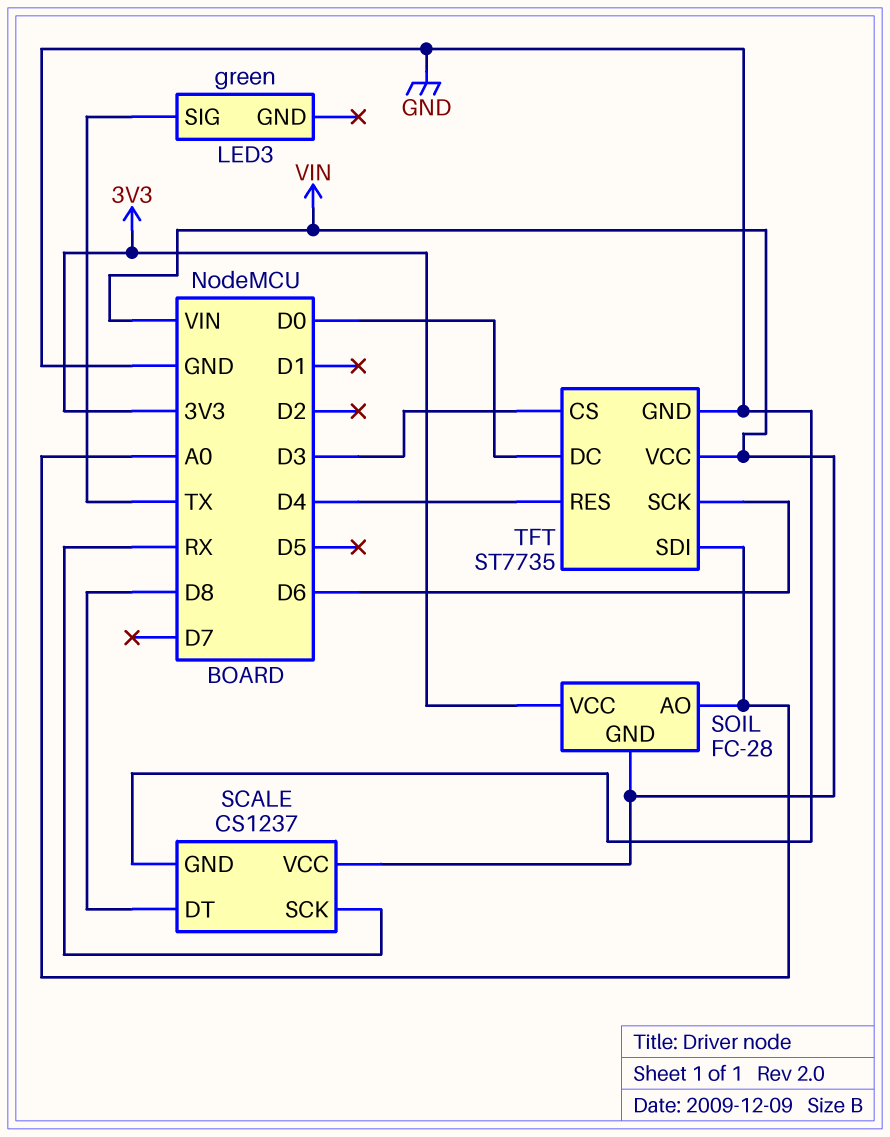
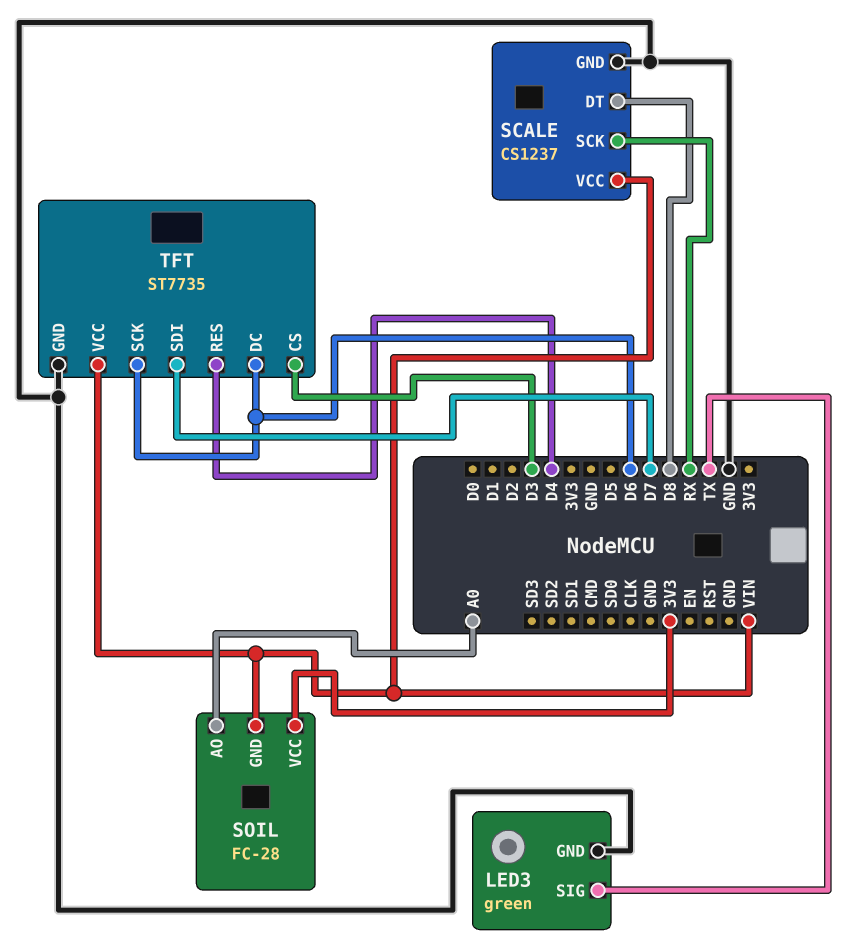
LED3 pin GND: none -> GND
TFT pin DC: D0 -> D6
TFT pin SDI: A0 -> D7

